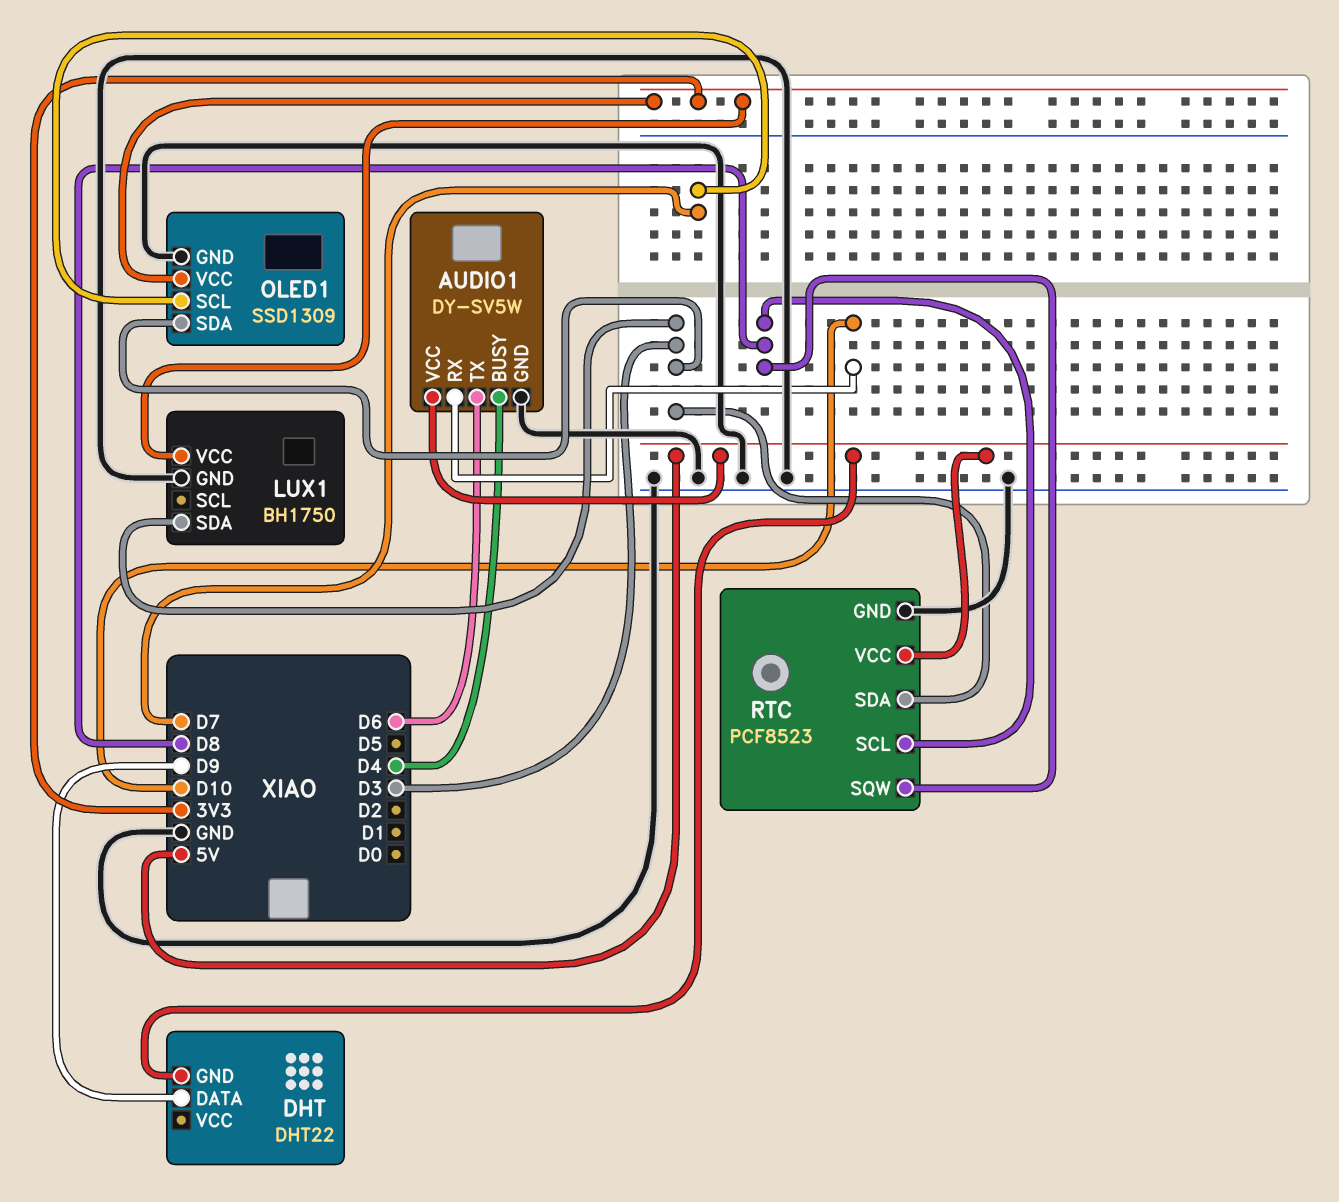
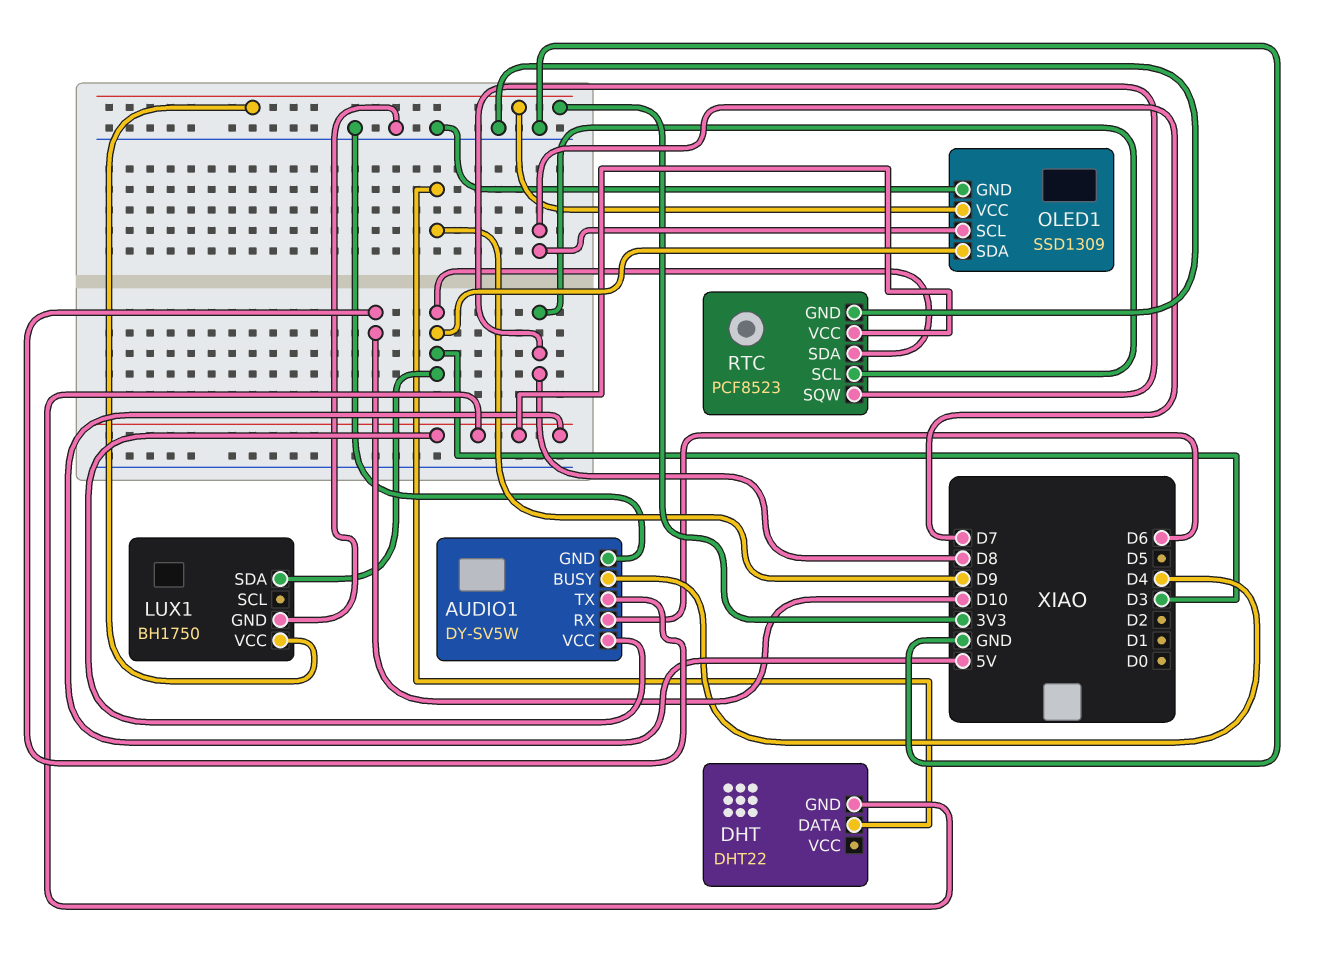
AUDIO1 pin RX: D10 -> D6
AUDIO1 pin TX: D6 -> D10

